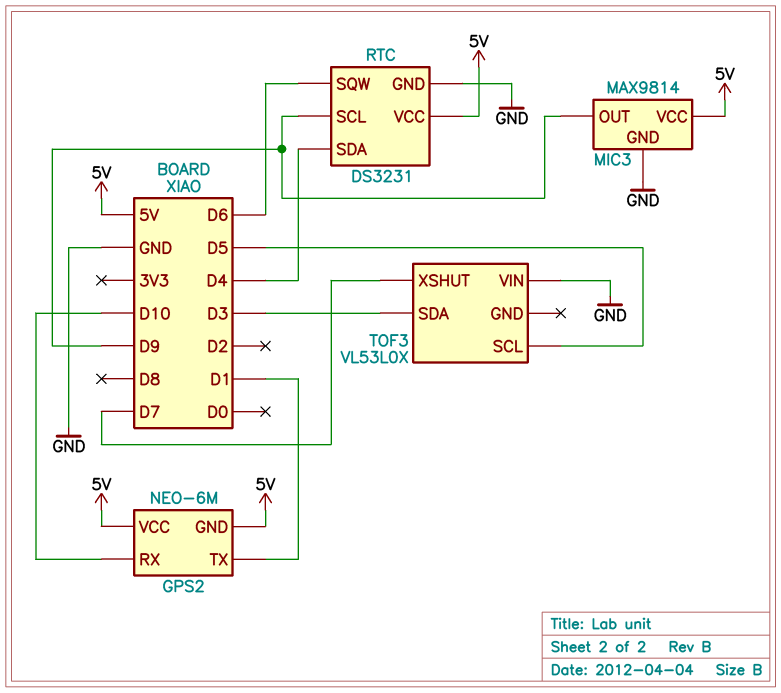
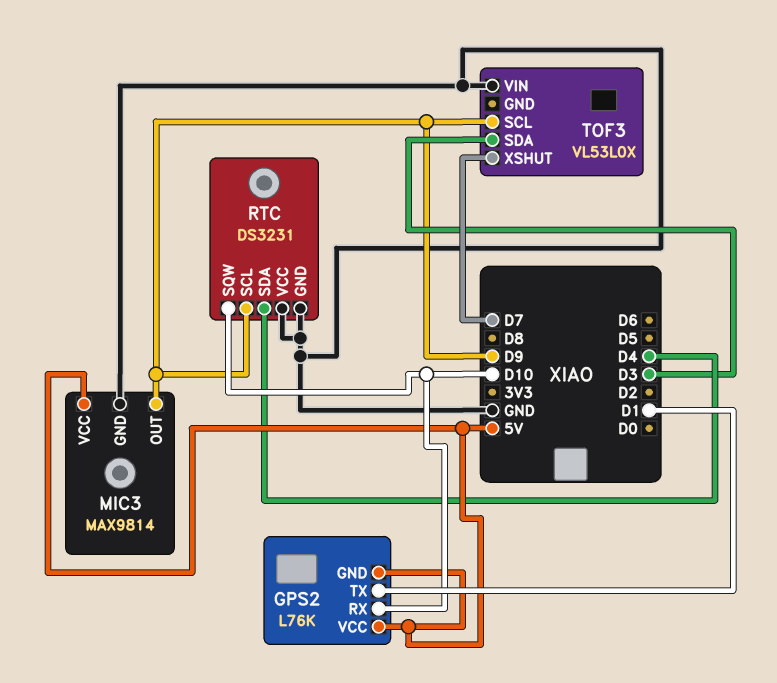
GPS2: NEO-6M -> L76K
RTC pin SQW: D6 -> D10
RTC pin VCC: 5V -> GND
TOF3 pin SCL: D5 -> D9

